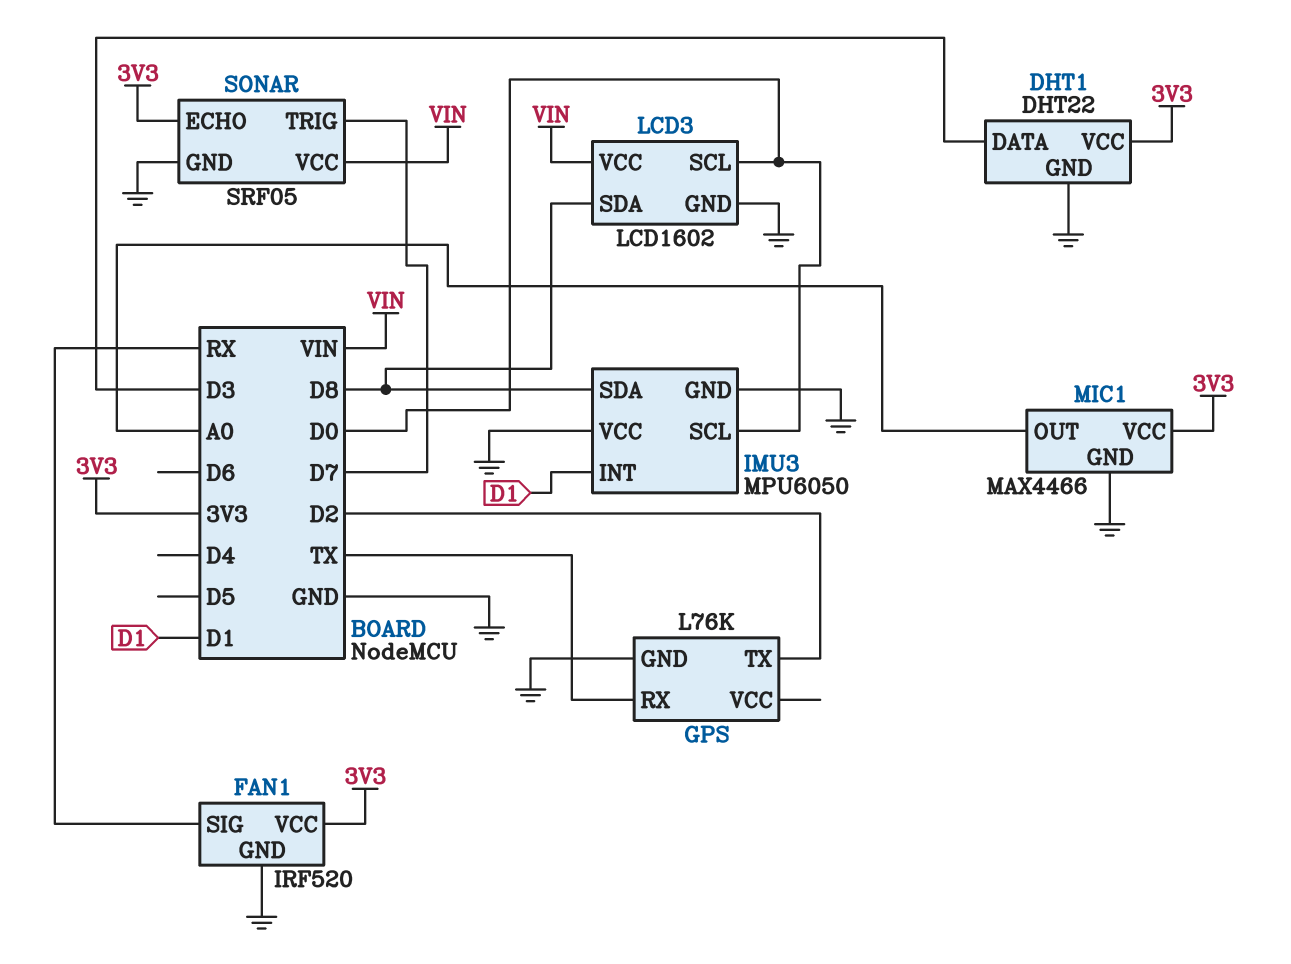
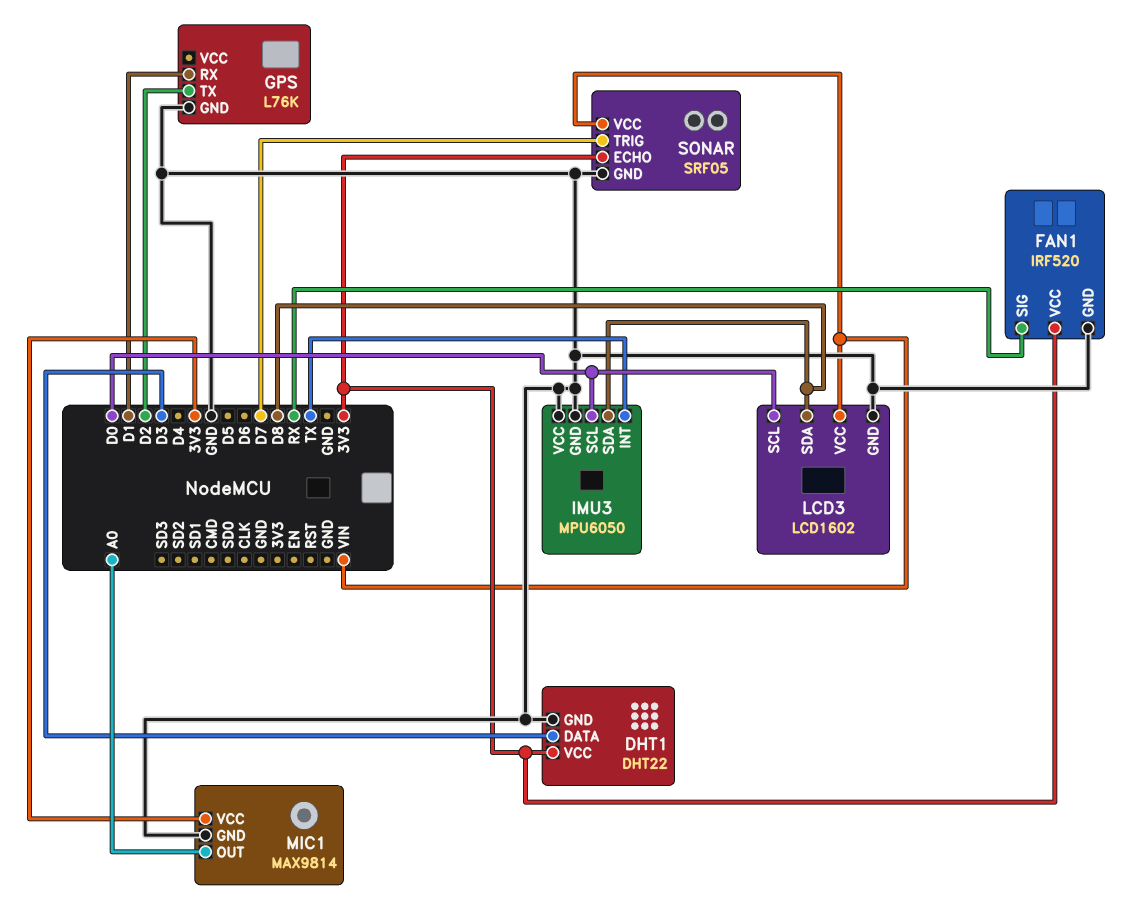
GPS pin RX: TX -> D1
IMU3 pin INT: D1 -> TX
MIC1: MAX4466 -> MAX9814

